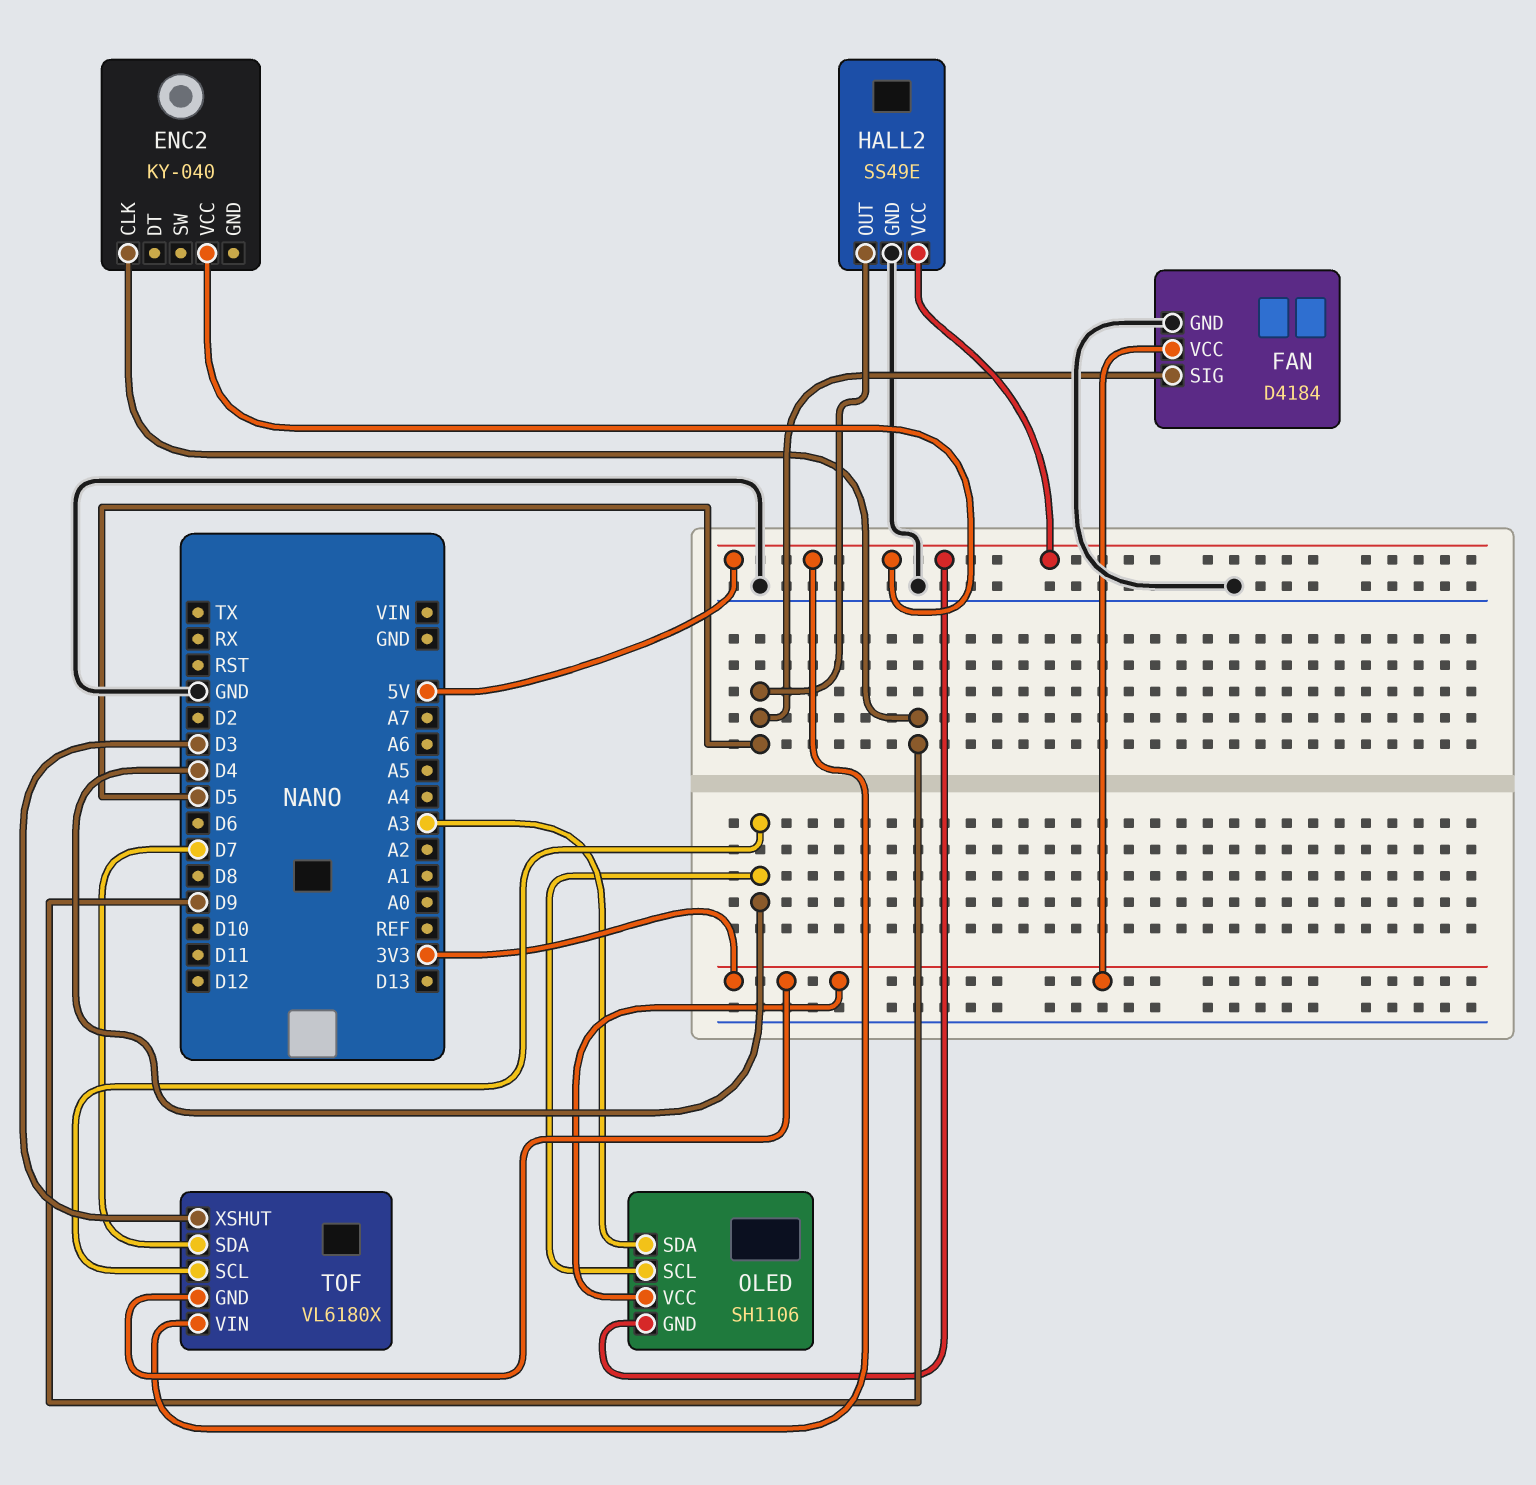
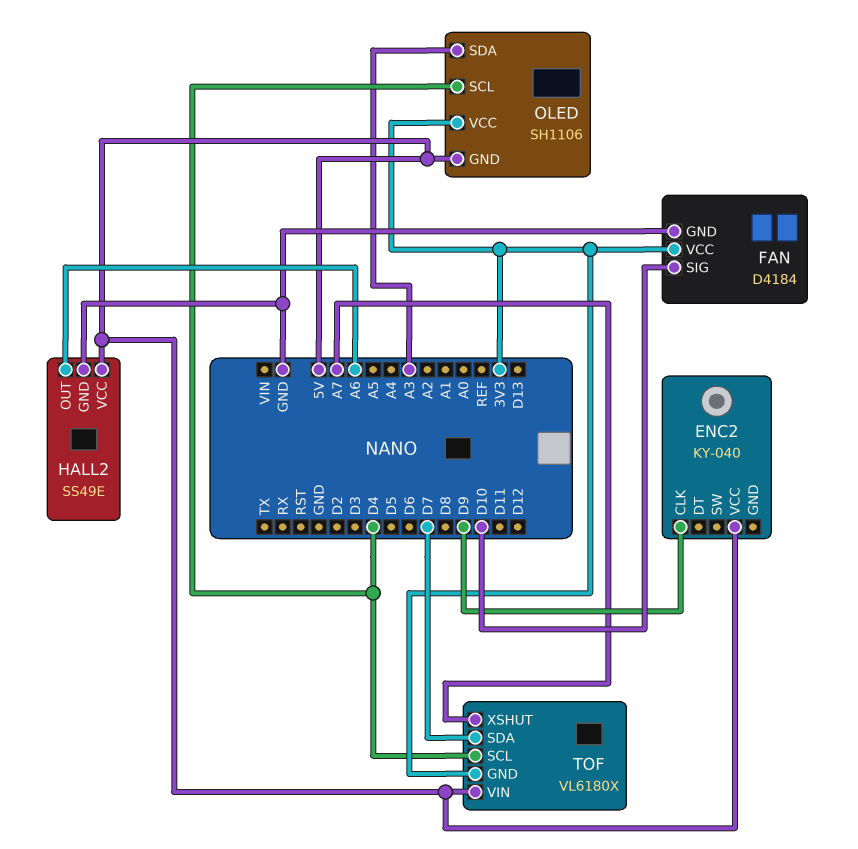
FAN pin SIG: D5 -> D10
HALL2 pin OUT: D5 -> A6
TOF pin XSHUT: D3 -> A7

